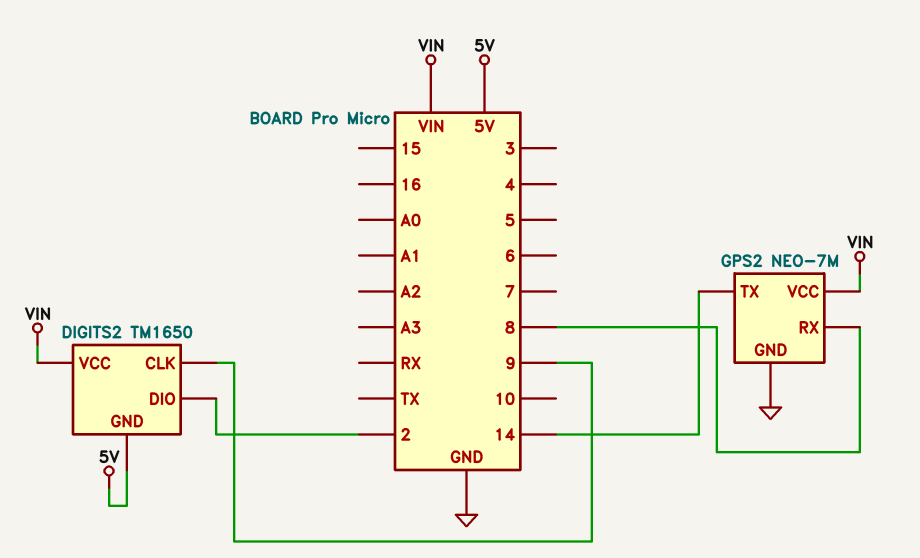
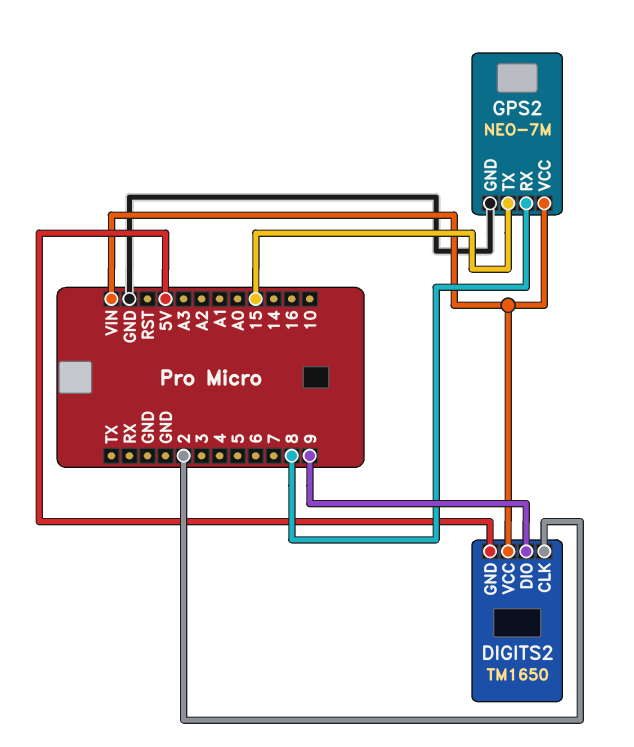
DIGITS2 pin CLK: 9 -> 2
DIGITS2 pin DIO: 2 -> 9
GPS2 pin TX: 14 -> 15

